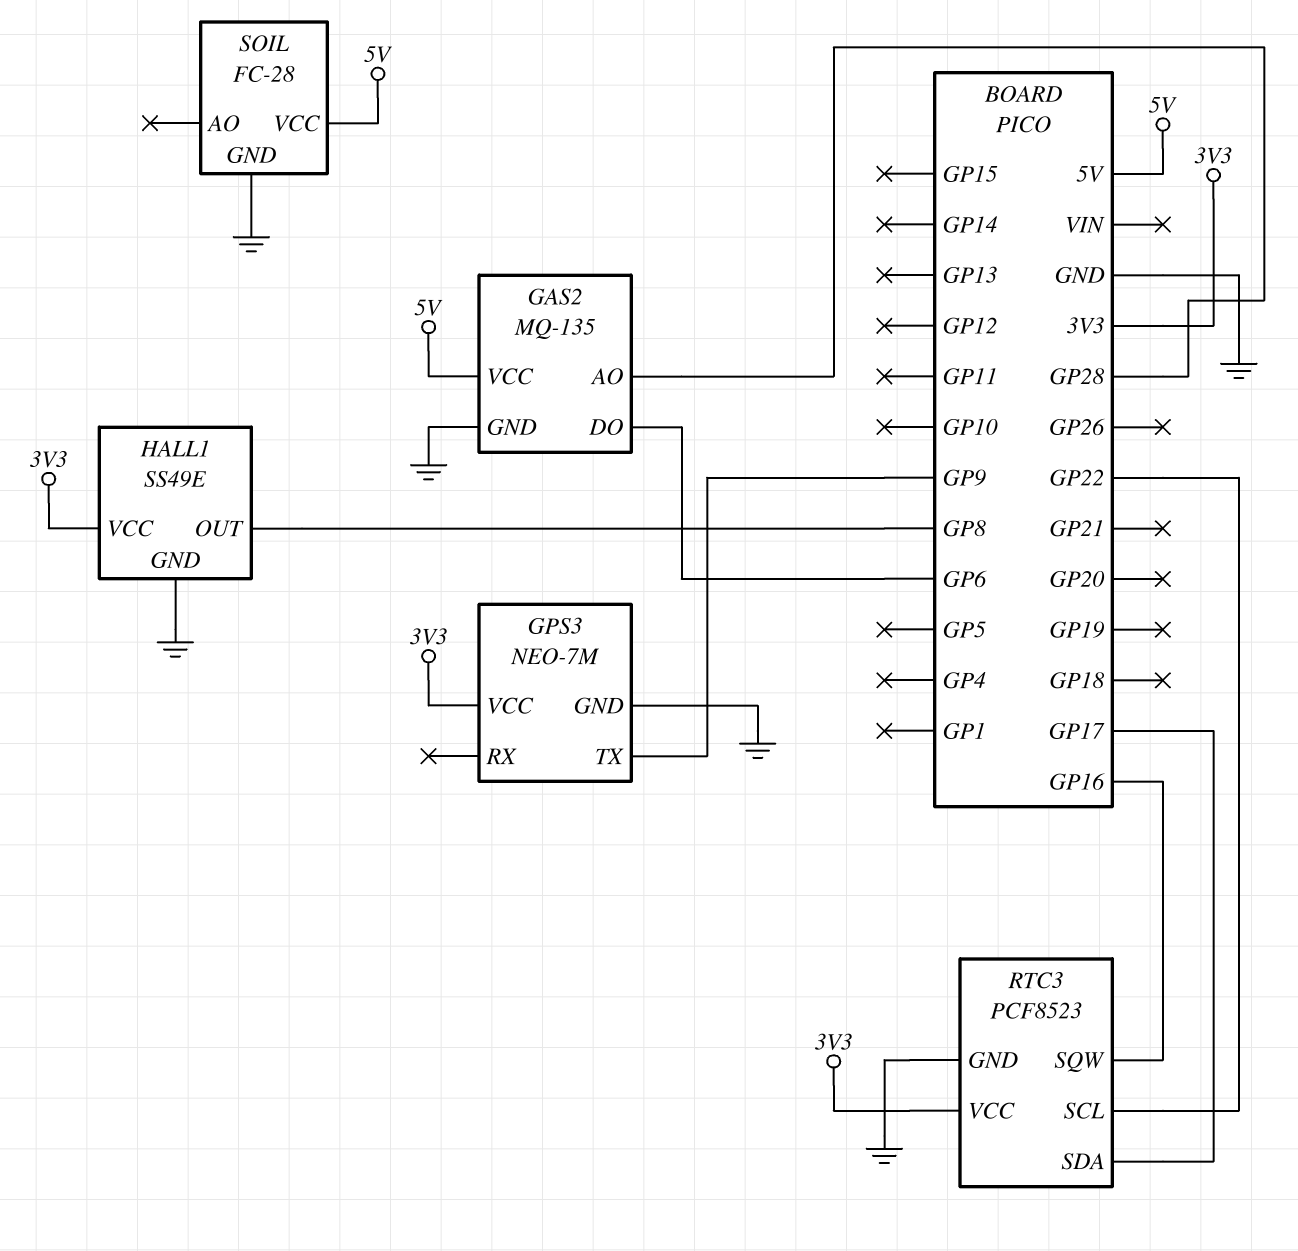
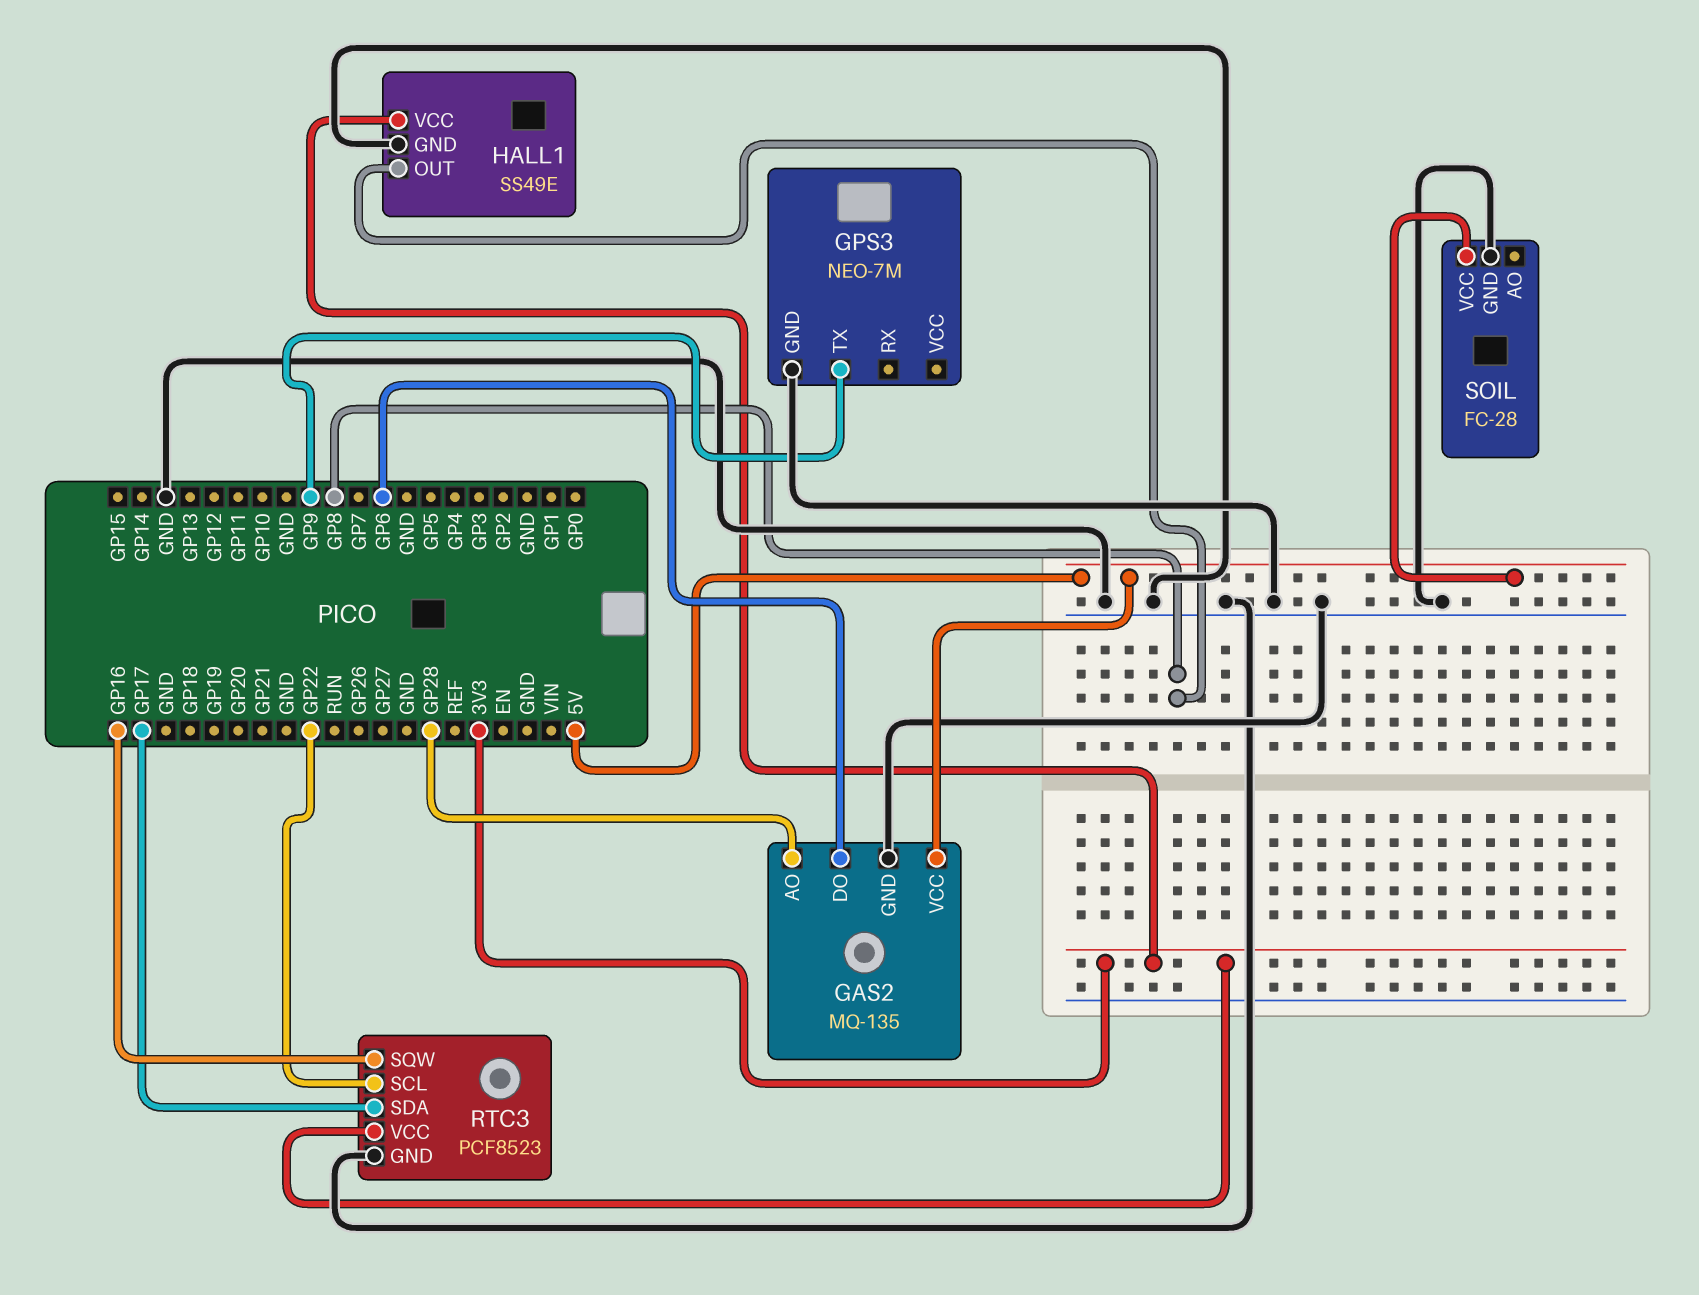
GPS3 pin VCC: 3V3 -> none

